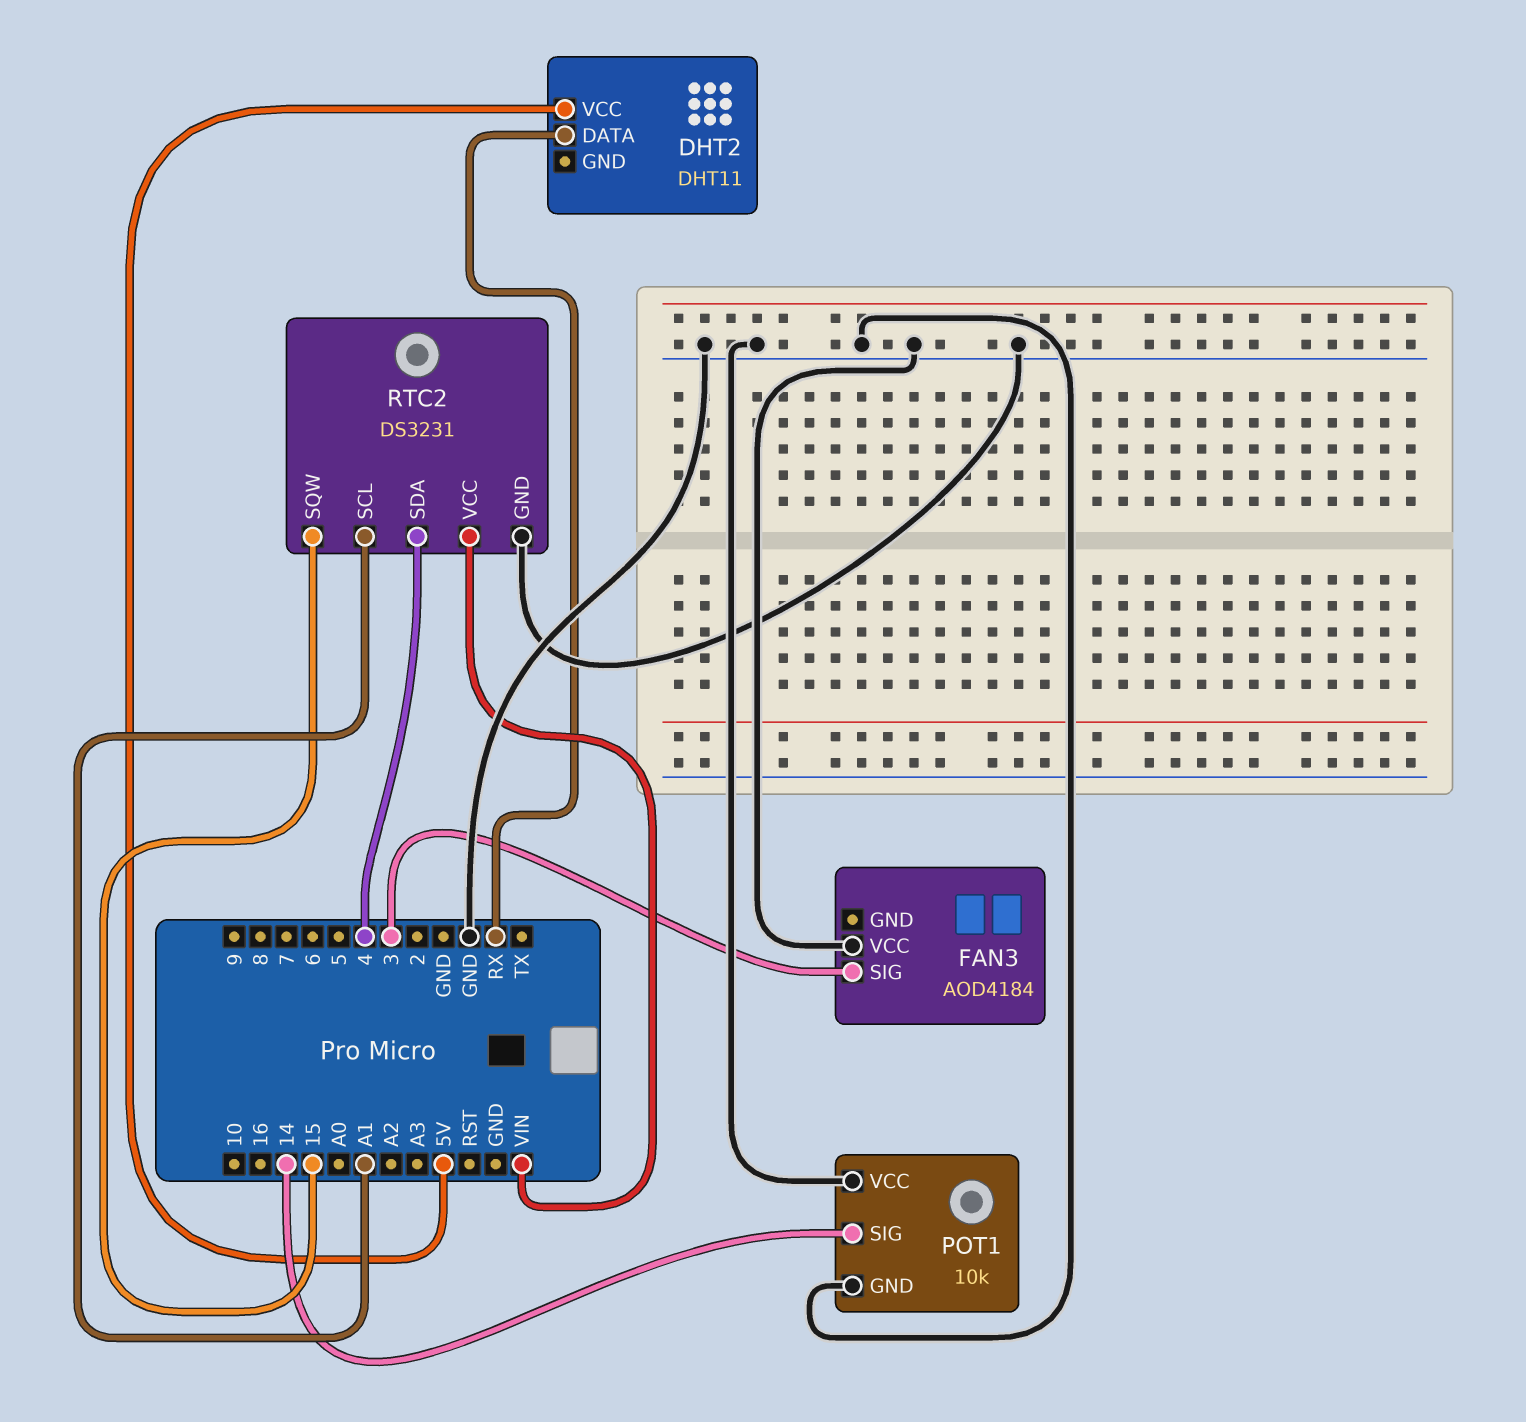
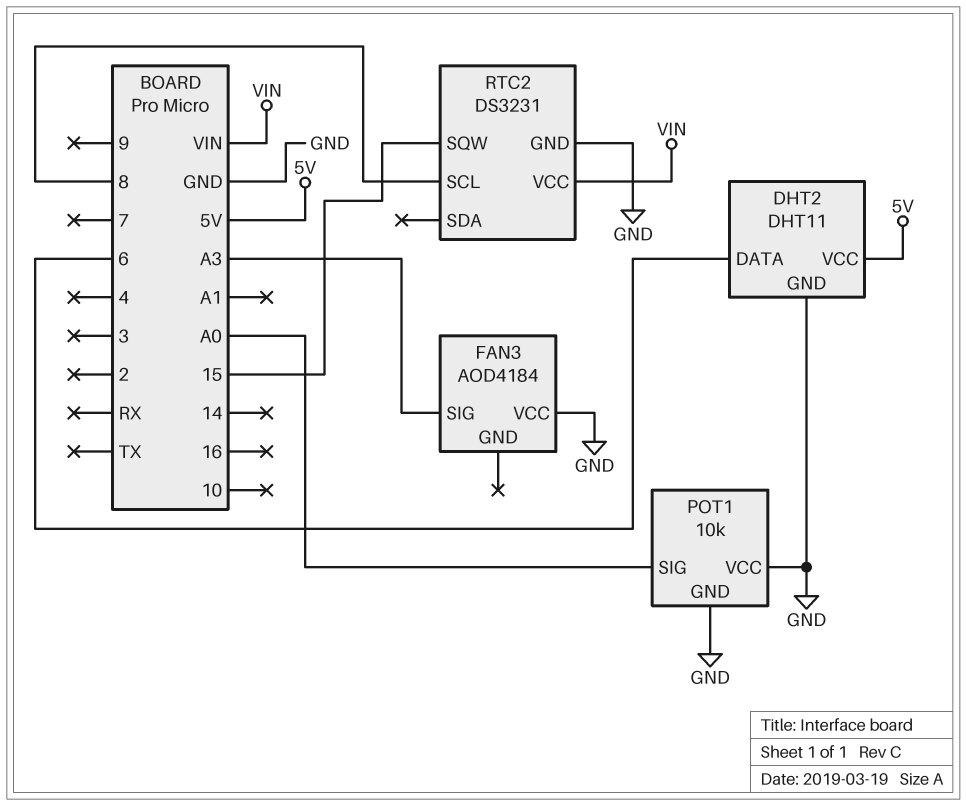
DHT2 pin DATA: RX -> 6
DHT2 pin GND: none -> GND
FAN3 pin SIG: 3 -> A3
POT1 pin SIG: 14 -> A0
RTC2 pin SCL: A1 -> 8
RTC2 pin SDA: 4 -> none

